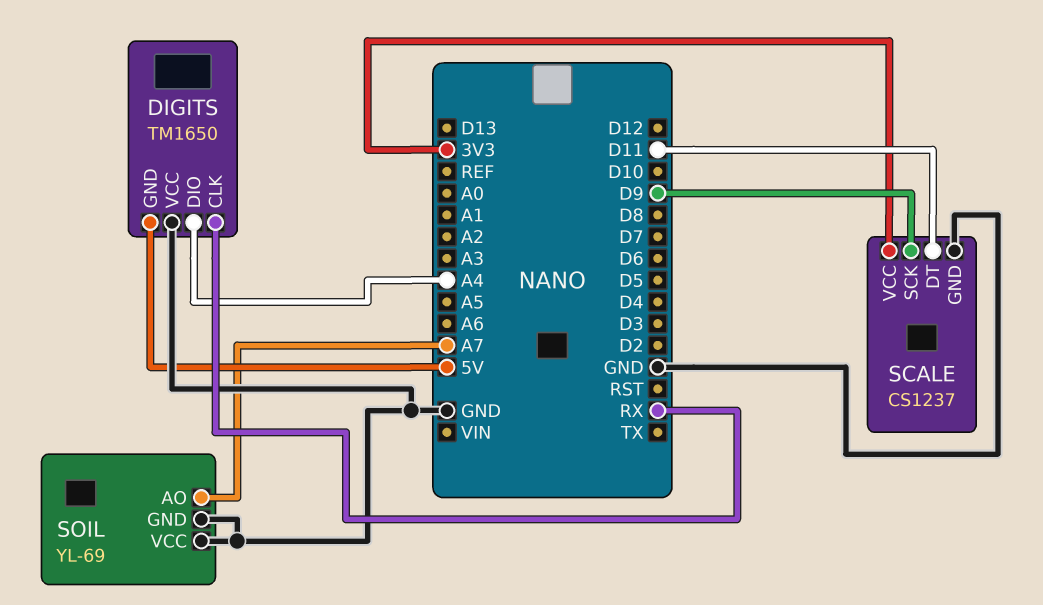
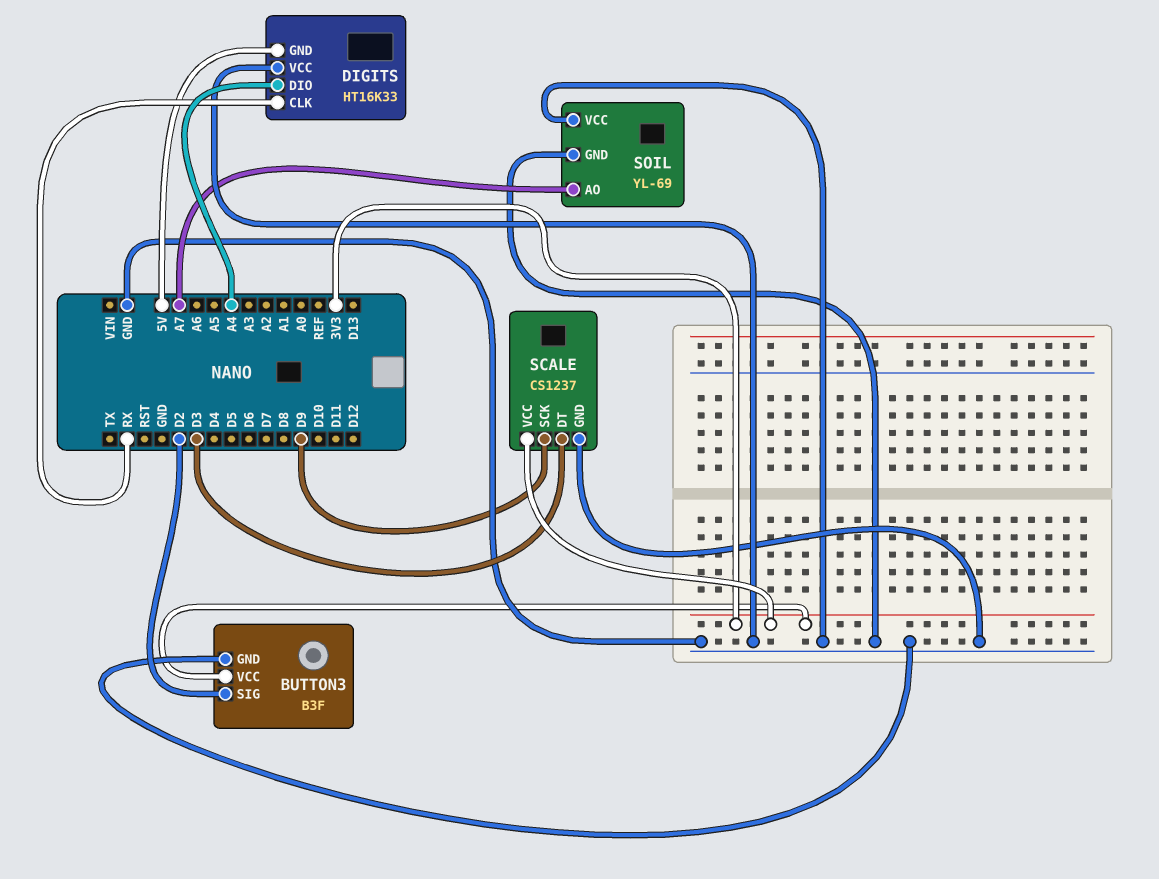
BUTTON3: none -> B3F
BUTTON3 pin GND: none -> GND
BUTTON3 pin SIG: none -> D2
BUTTON3 pin VCC: none -> 3V3
DIGITS: TM1650 -> HT16K33
SCALE pin DT: D11 -> D3

